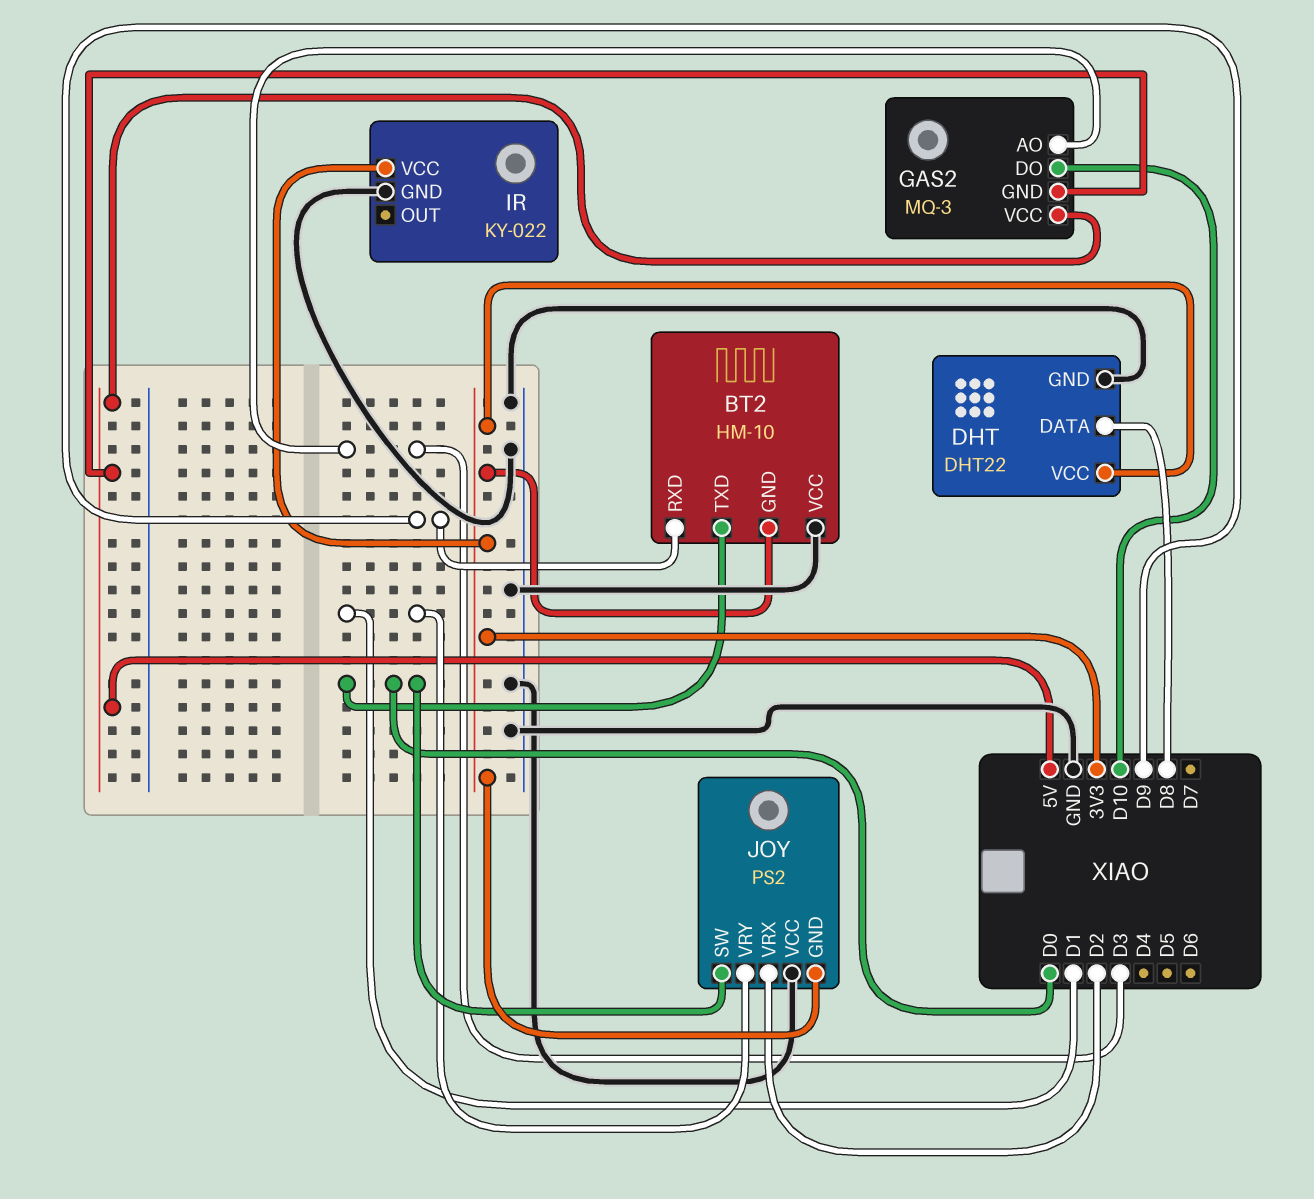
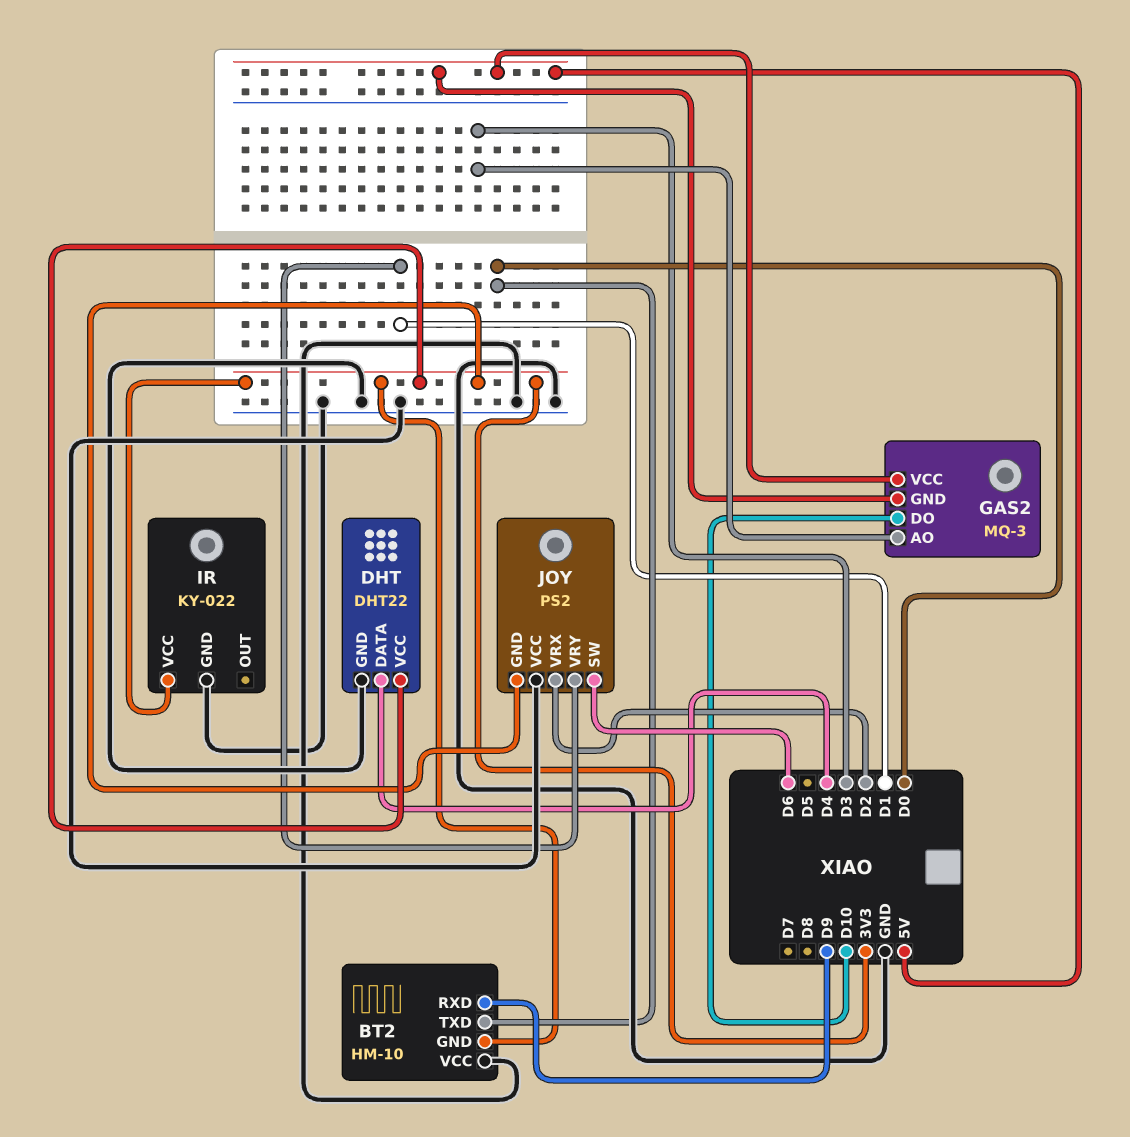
DHT pin DATA: D8 -> D4
JOY pin SW: D0 -> D6

